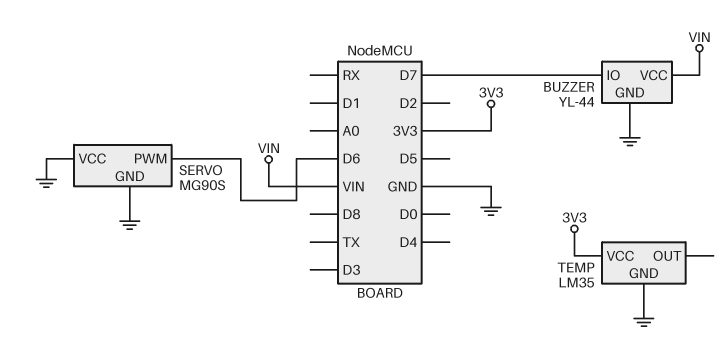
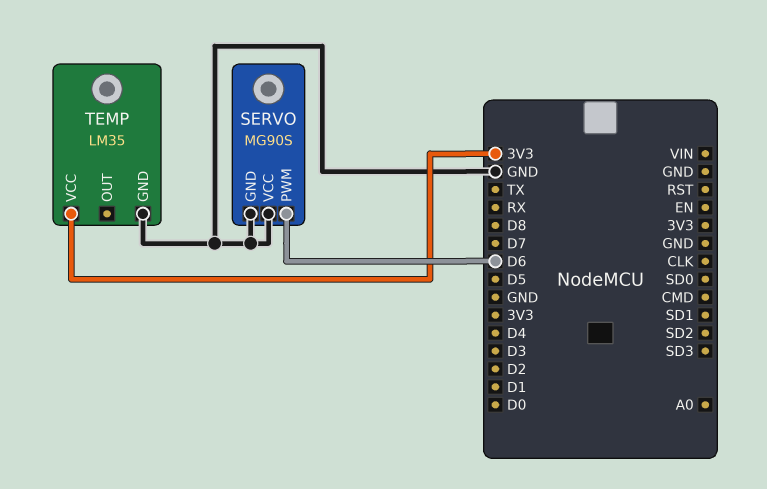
BUZZER: YL-44 -> none
BUZZER pin GND: GND -> none
BUZZER pin IO: D7 -> none
BUZZER pin VCC: VIN -> none

